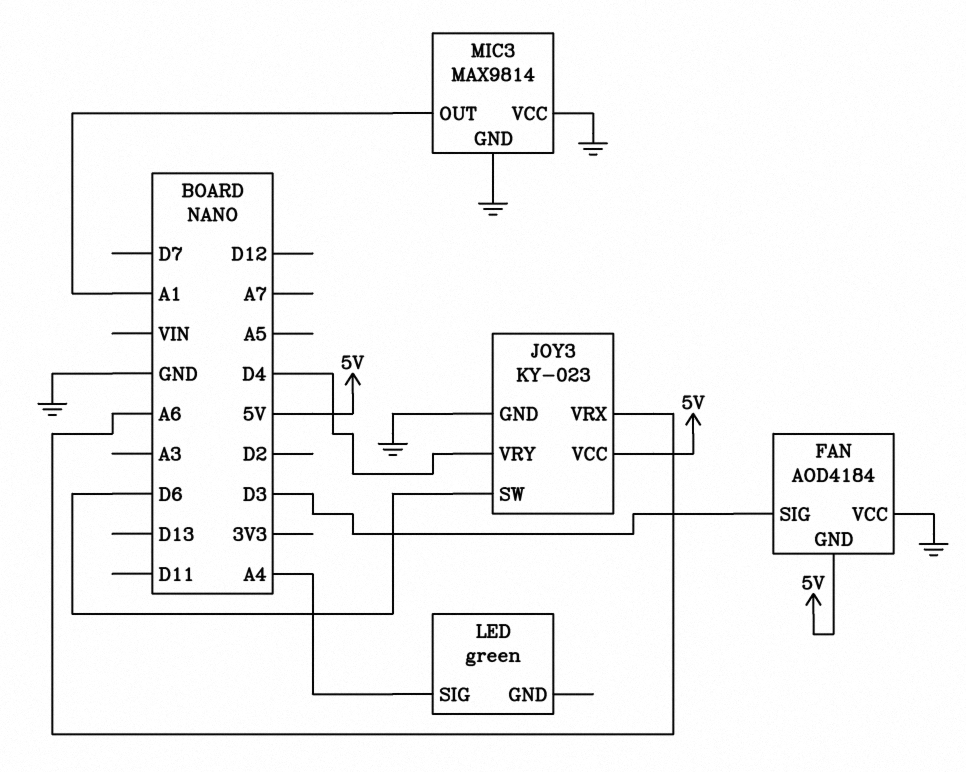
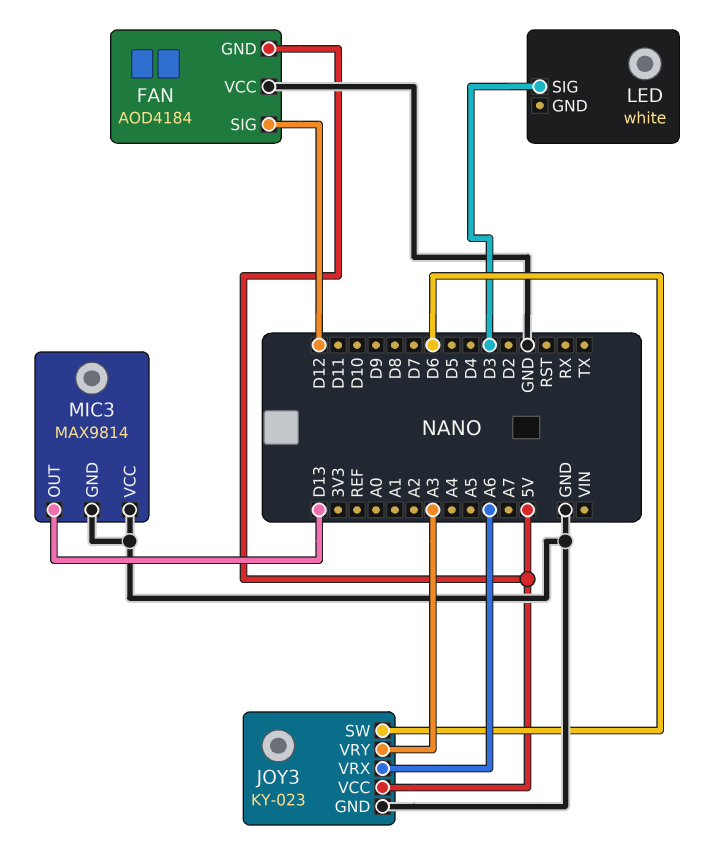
FAN pin SIG: D3 -> D12
JOY3 pin VRY: D4 -> A3
LED: green -> white
LED pin SIG: A4 -> D3
MIC3 pin OUT: A1 -> D13

